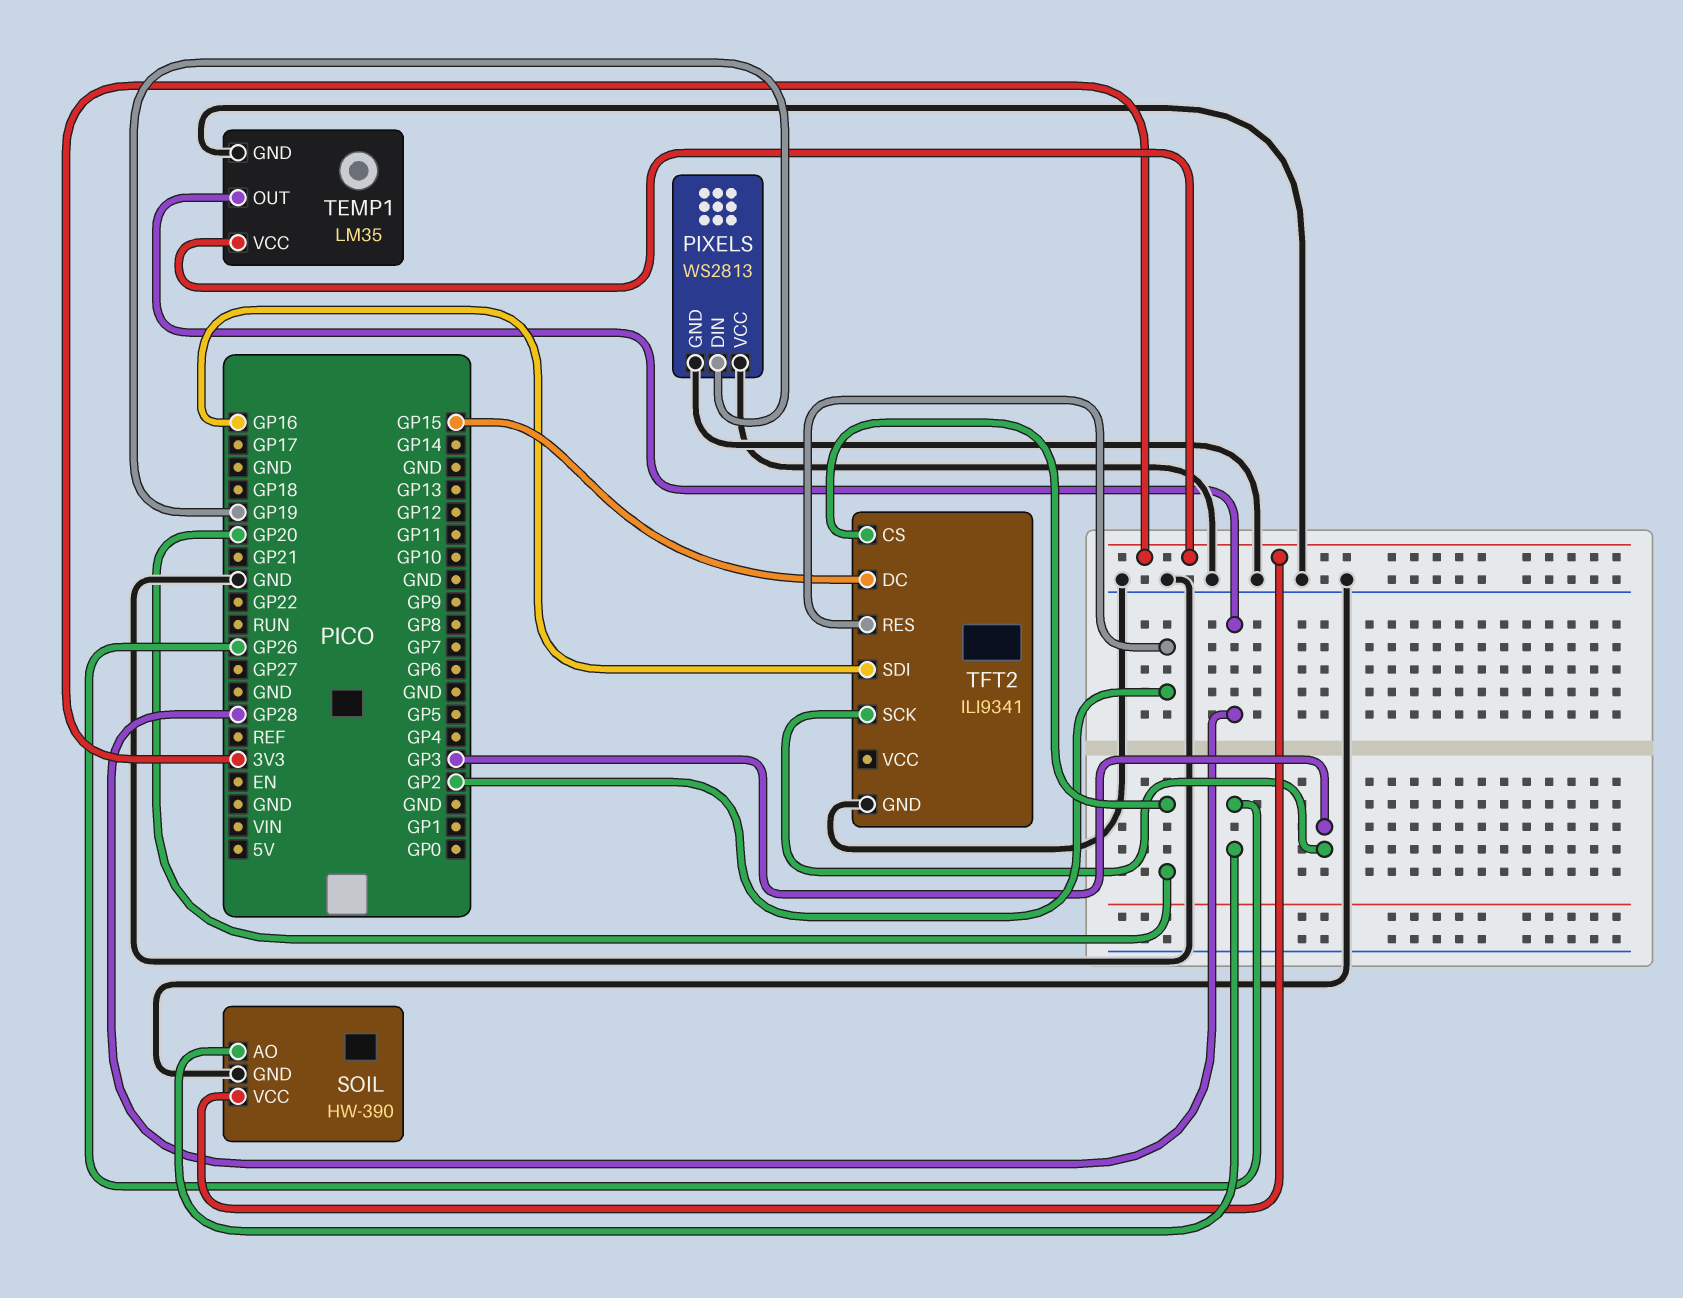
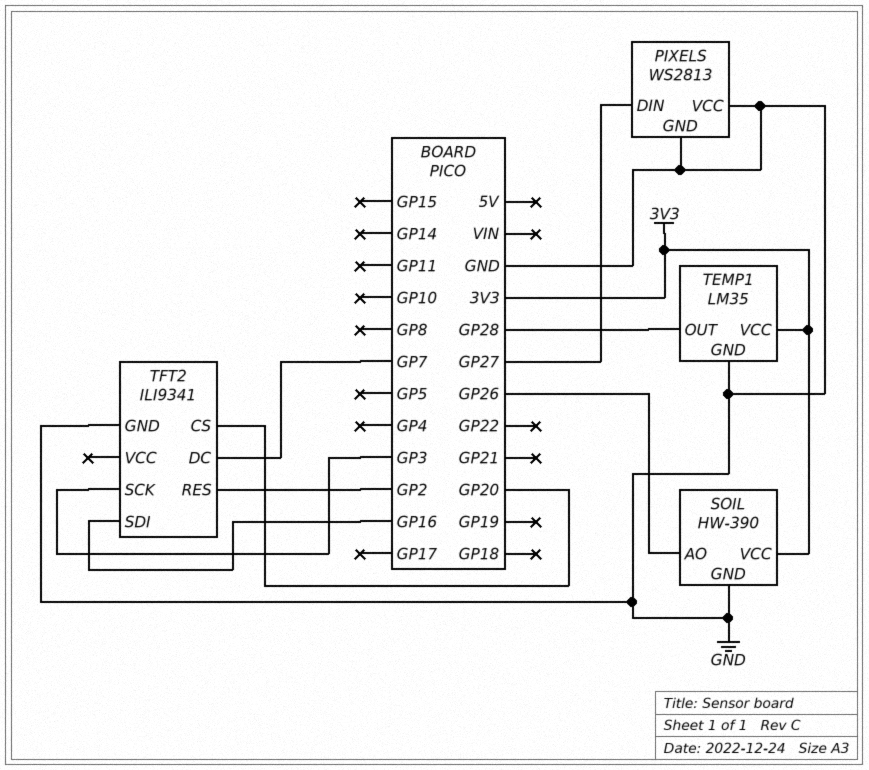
PIXELS pin DIN: GP19 -> GP27
TFT2 pin DC: GP15 -> GP7

